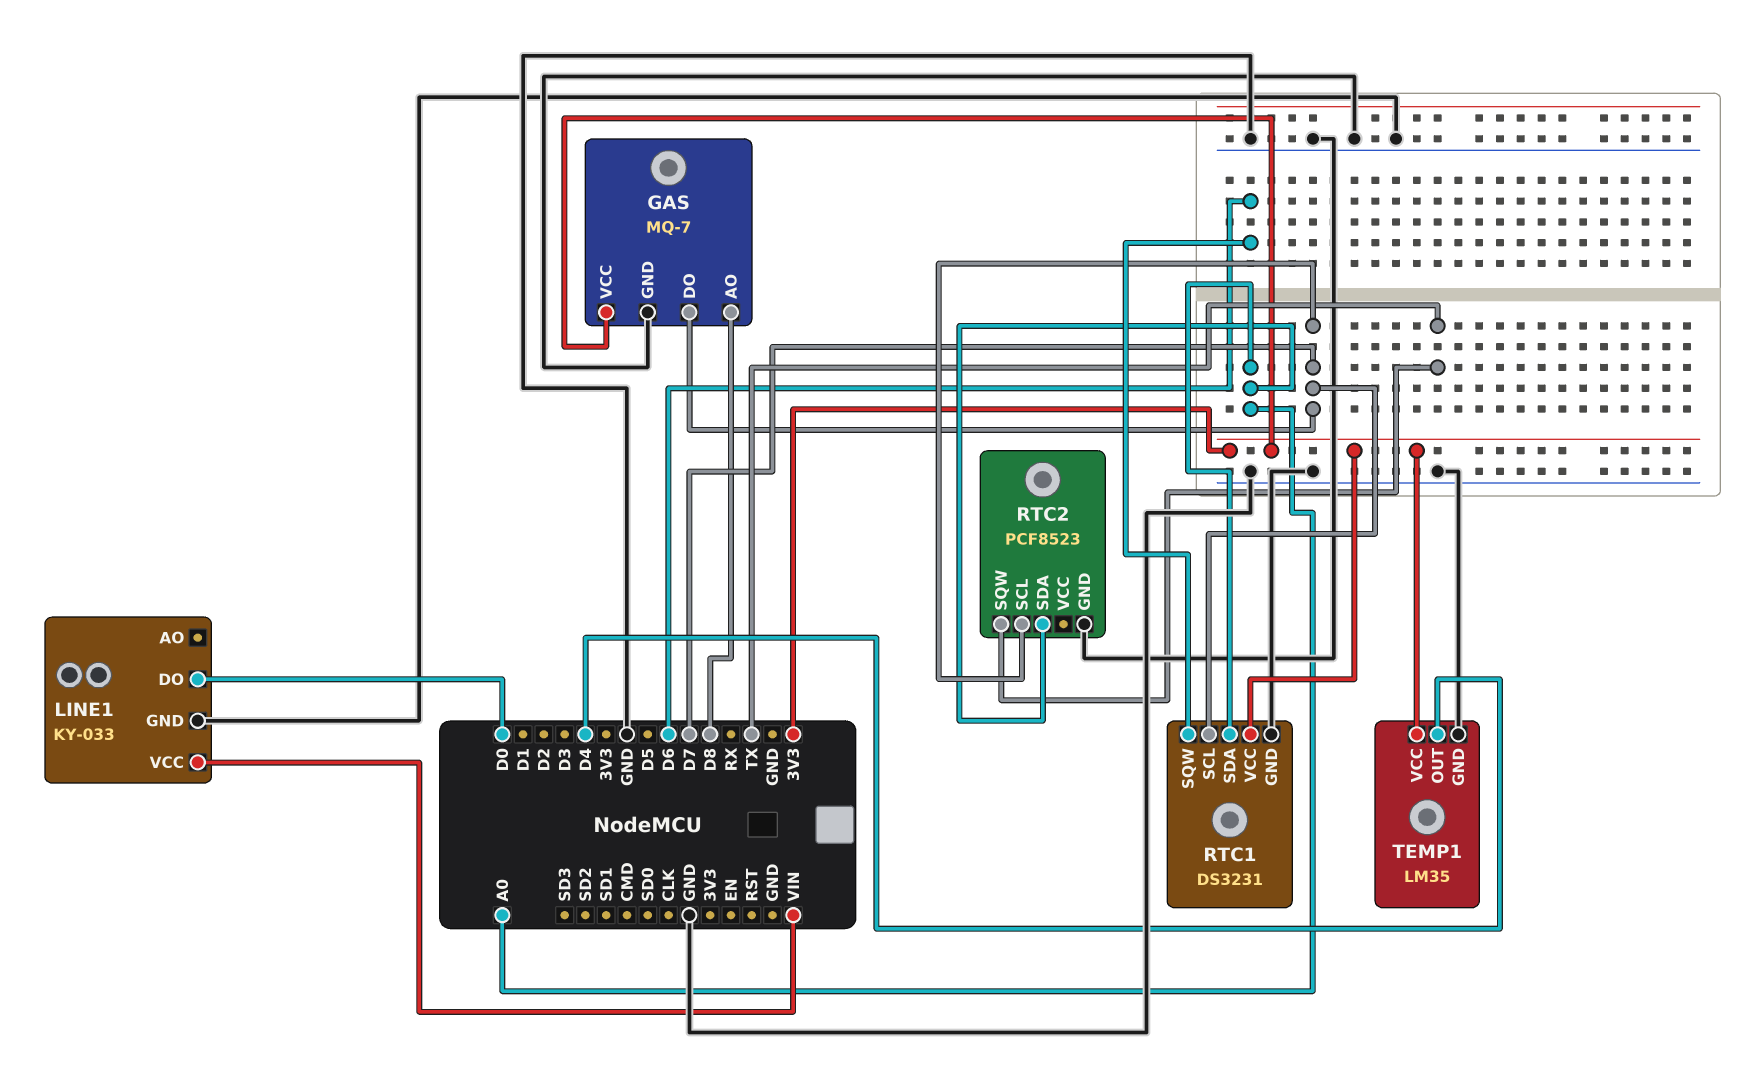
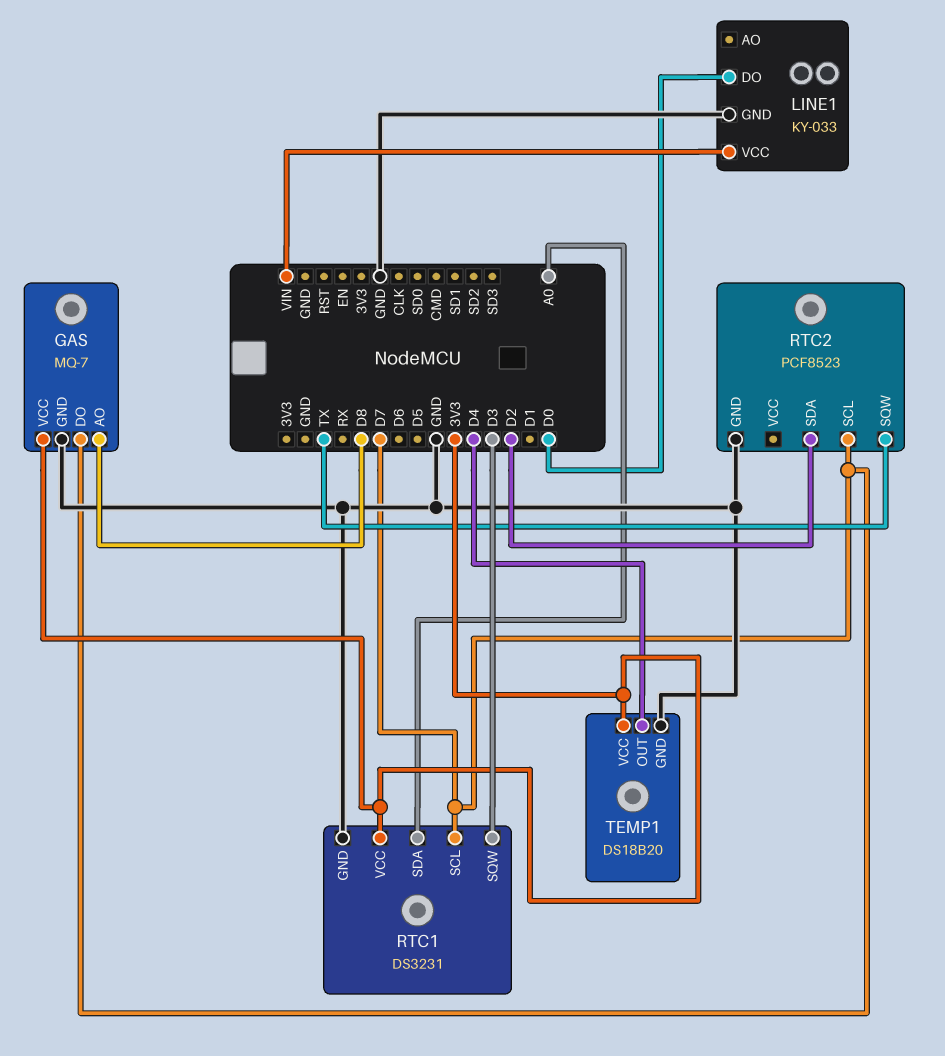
RTC1 pin SQW: D6 -> D3
RTC2 pin SDA: A0 -> D2
TEMP1: LM35 -> DS18B20

